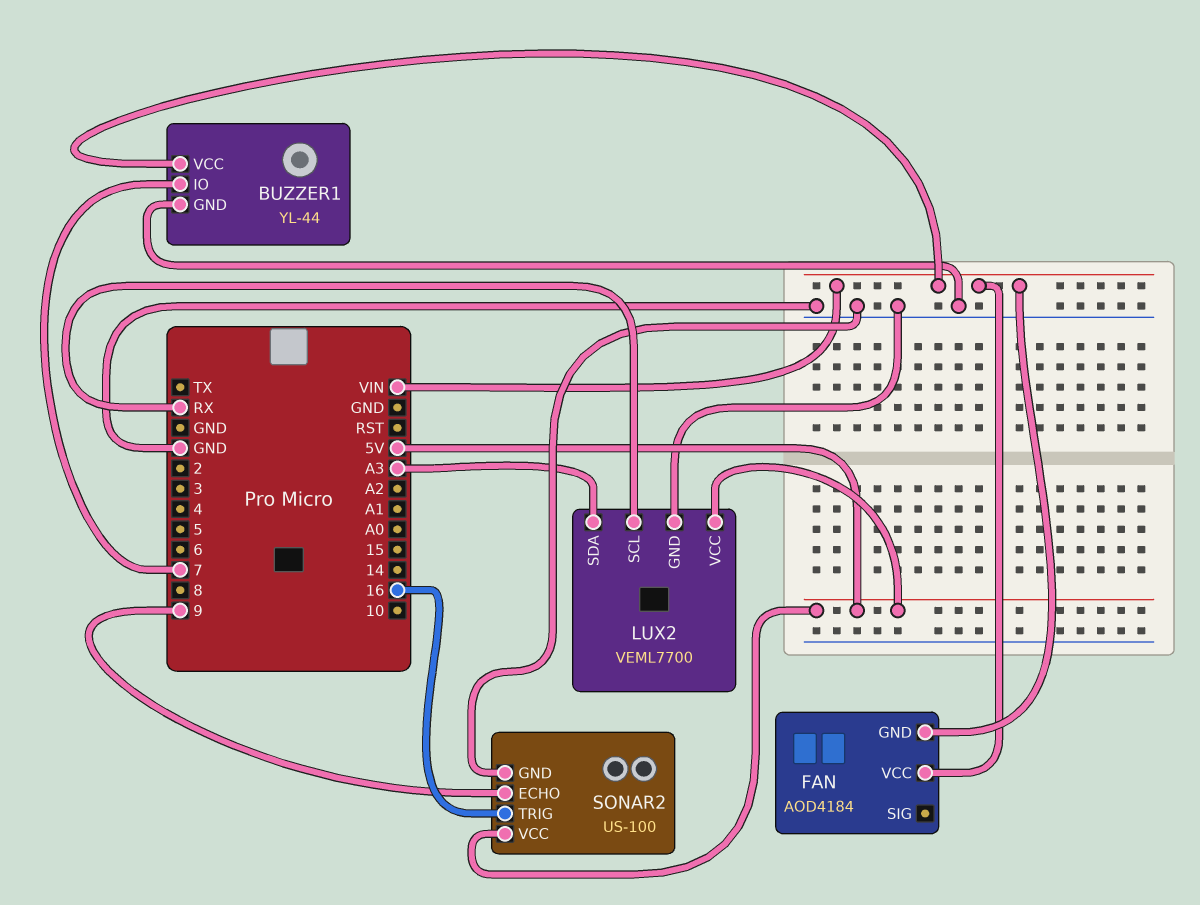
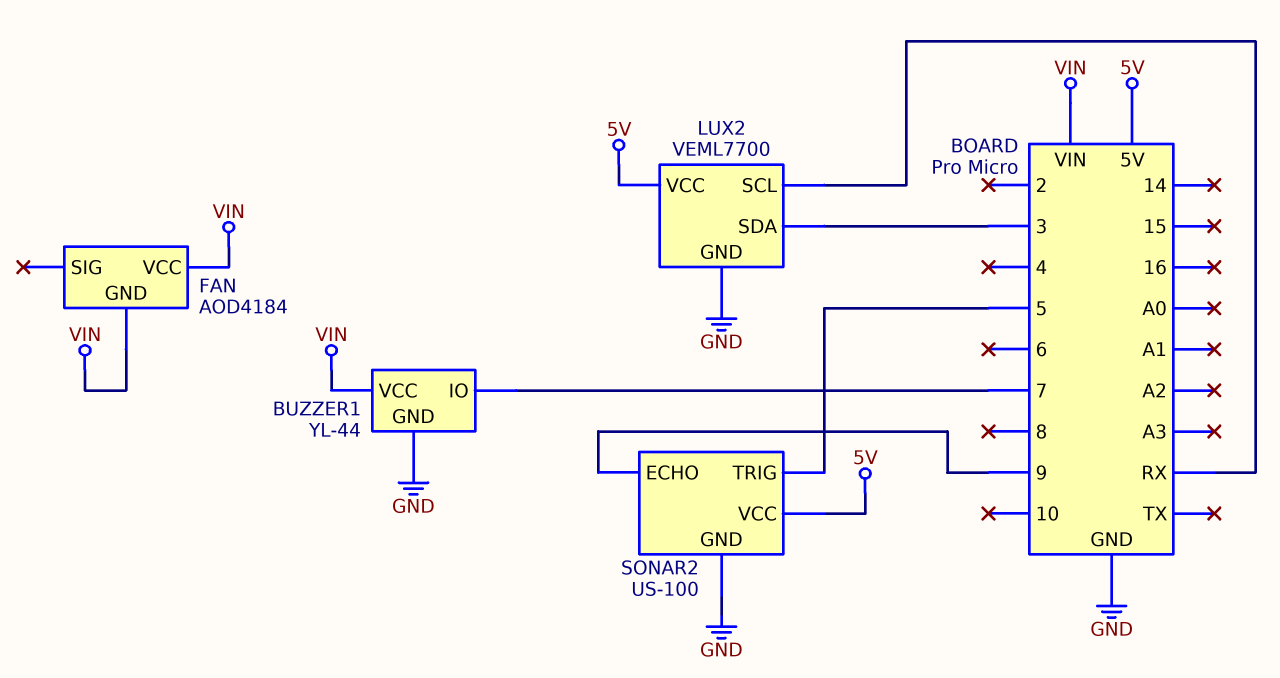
LUX2 pin SDA: A3 -> 3
SONAR2 pin TRIG: 16 -> 5

